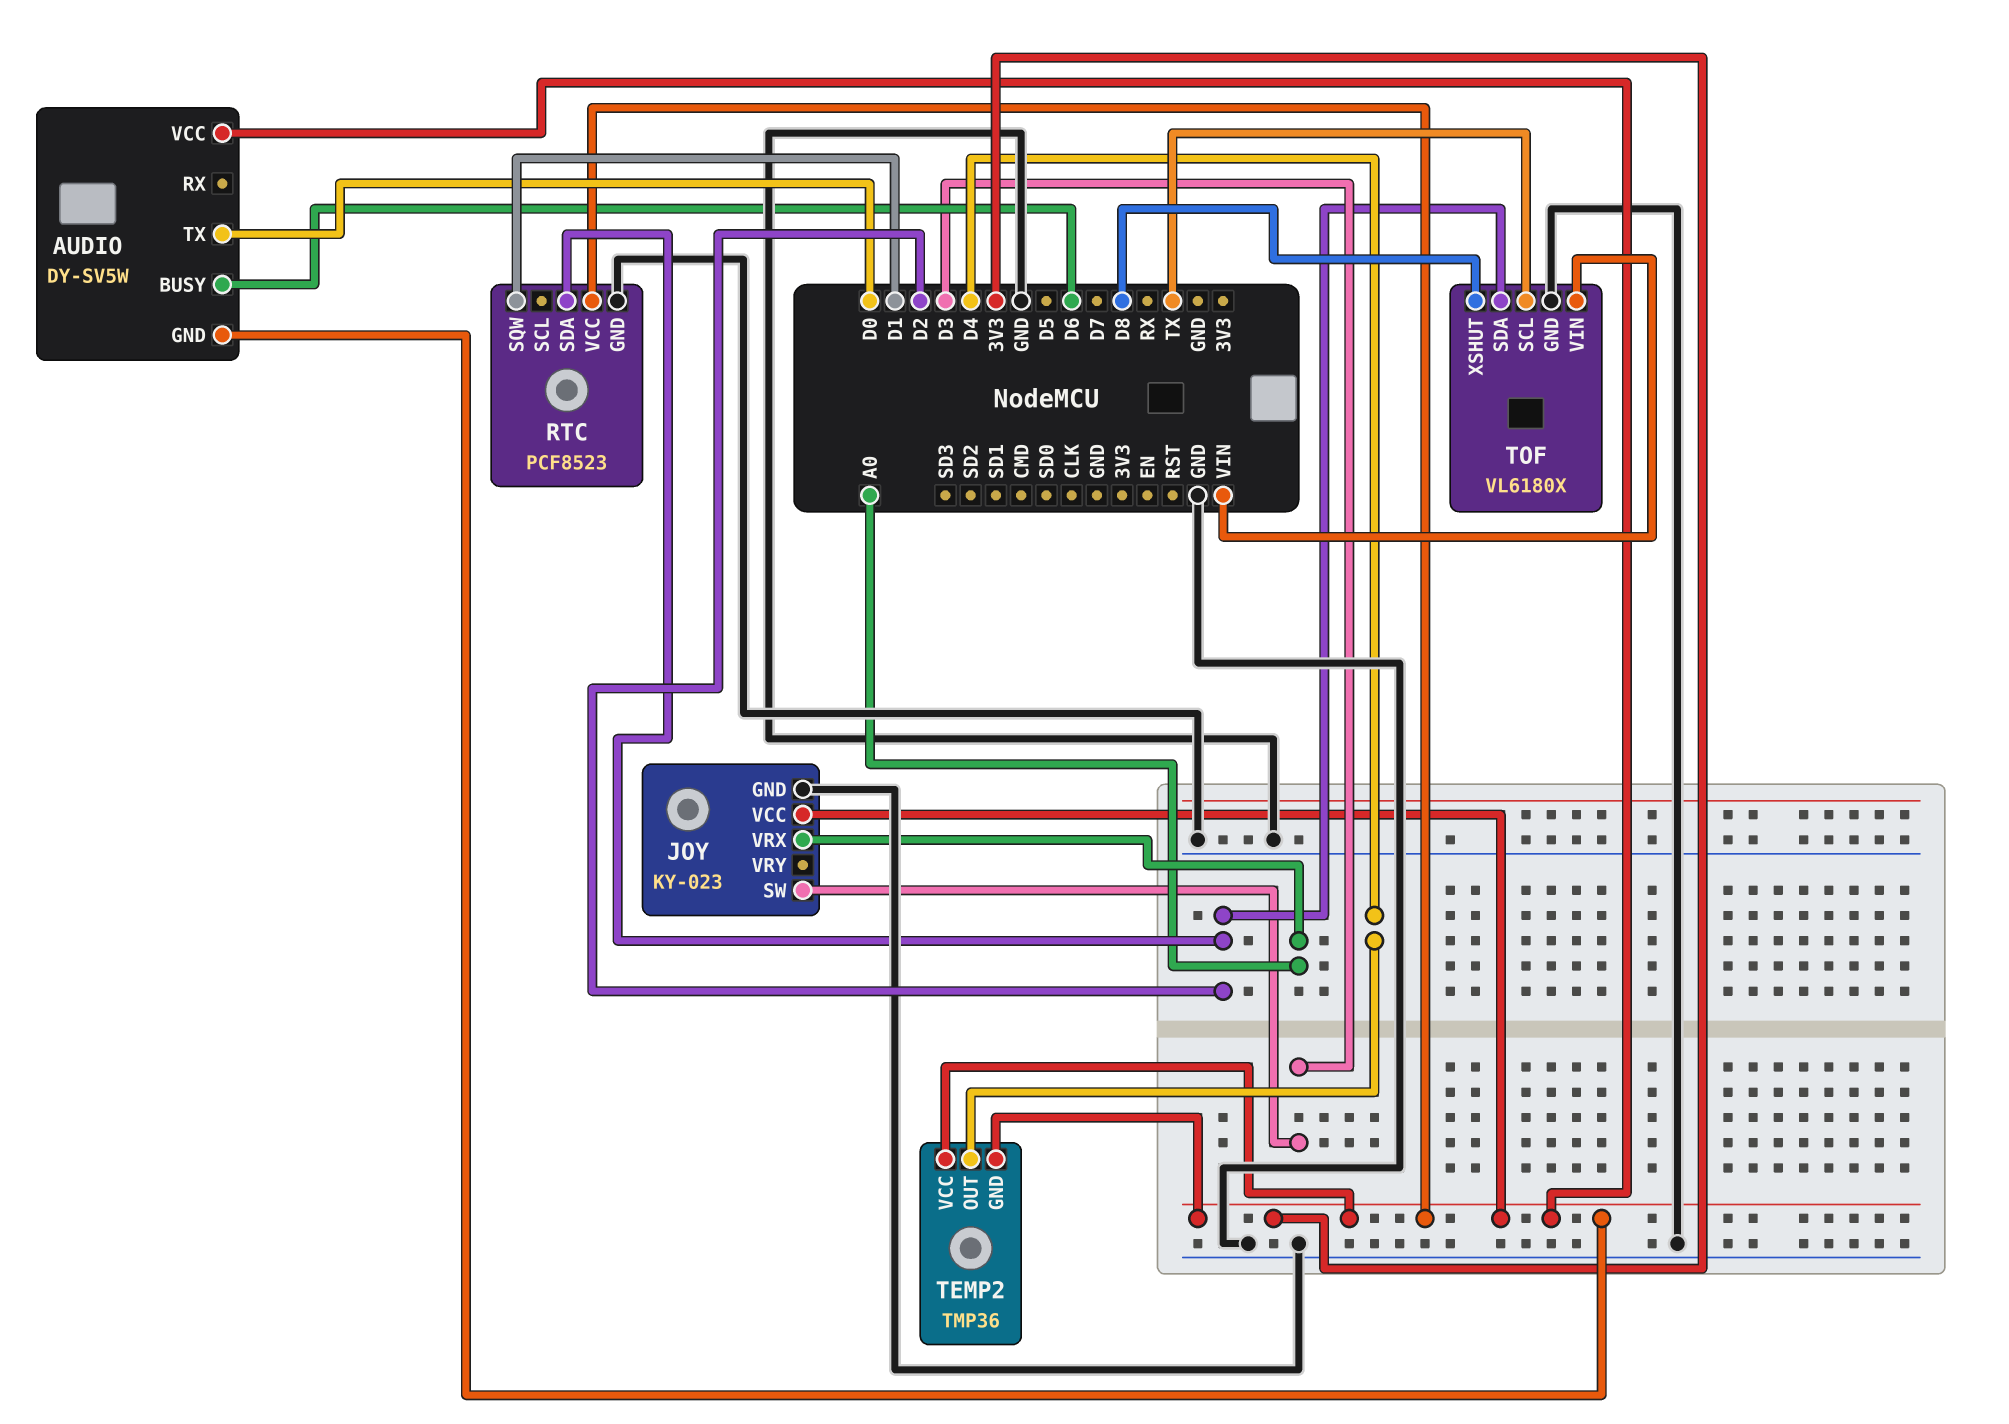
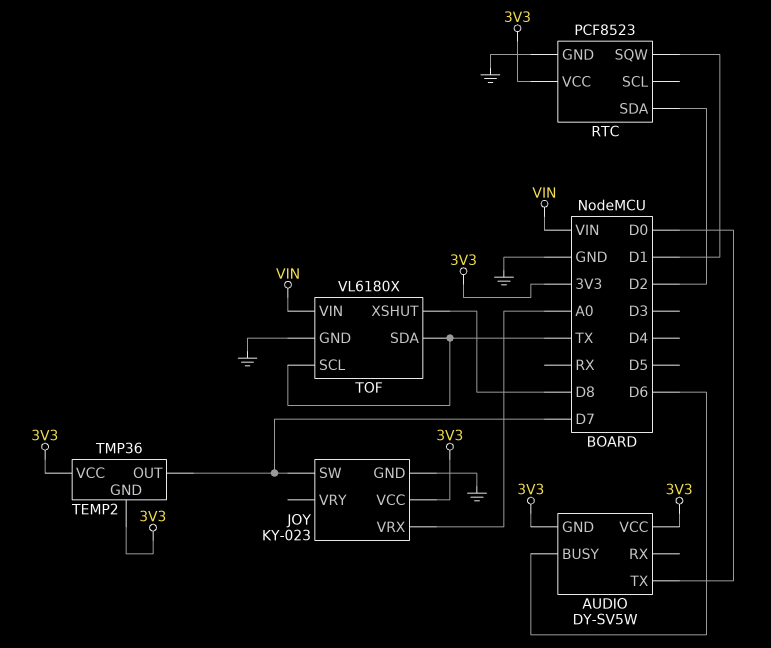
JOY pin SW: D3 -> D7
TEMP2 pin OUT: D4 -> D7
TOF pin SDA: D2 -> TX

